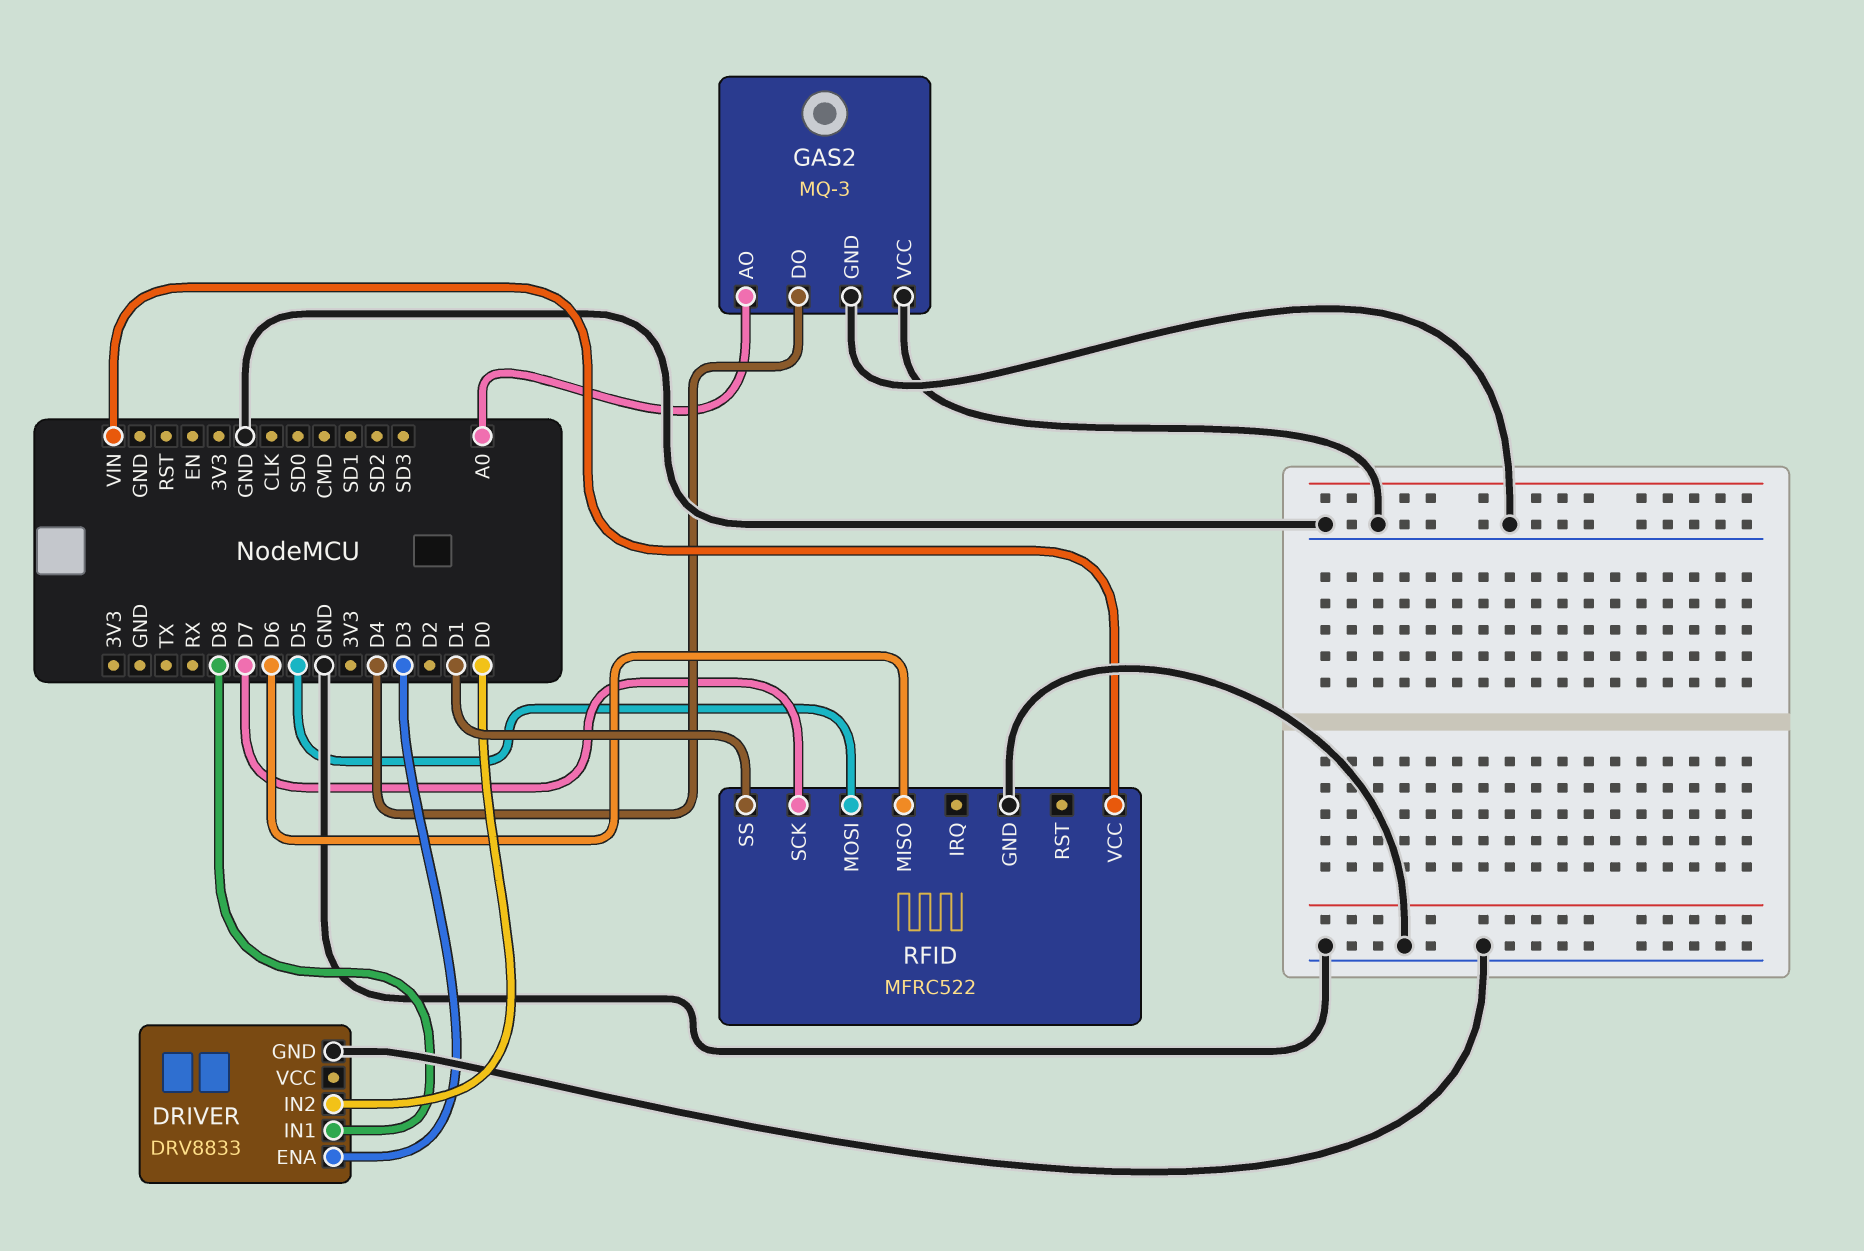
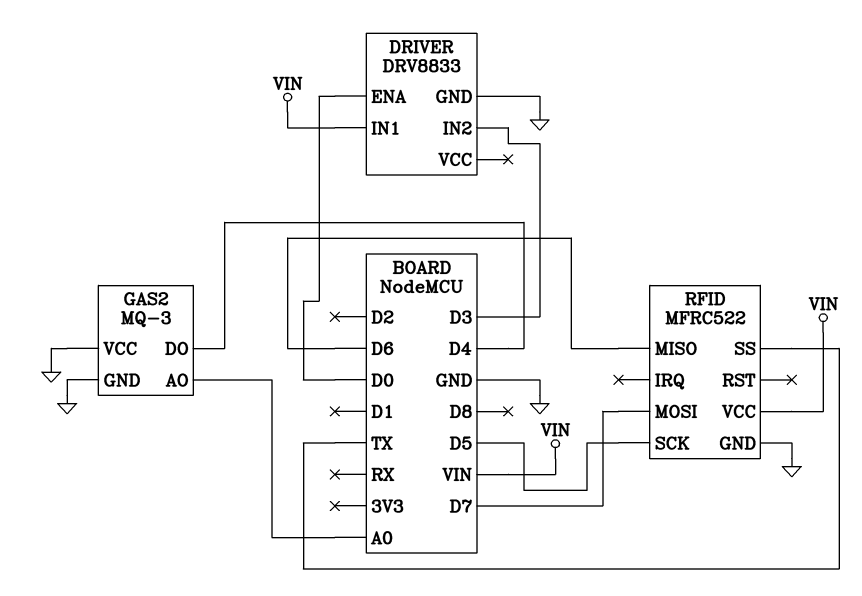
DRIVER pin ENA: D3 -> D0
DRIVER pin IN1: D8 -> VIN
DRIVER pin IN2: D0 -> D3
RFID pin MOSI: D5 -> D7
RFID pin SCK: D7 -> D5
RFID pin SS: D1 -> TX

